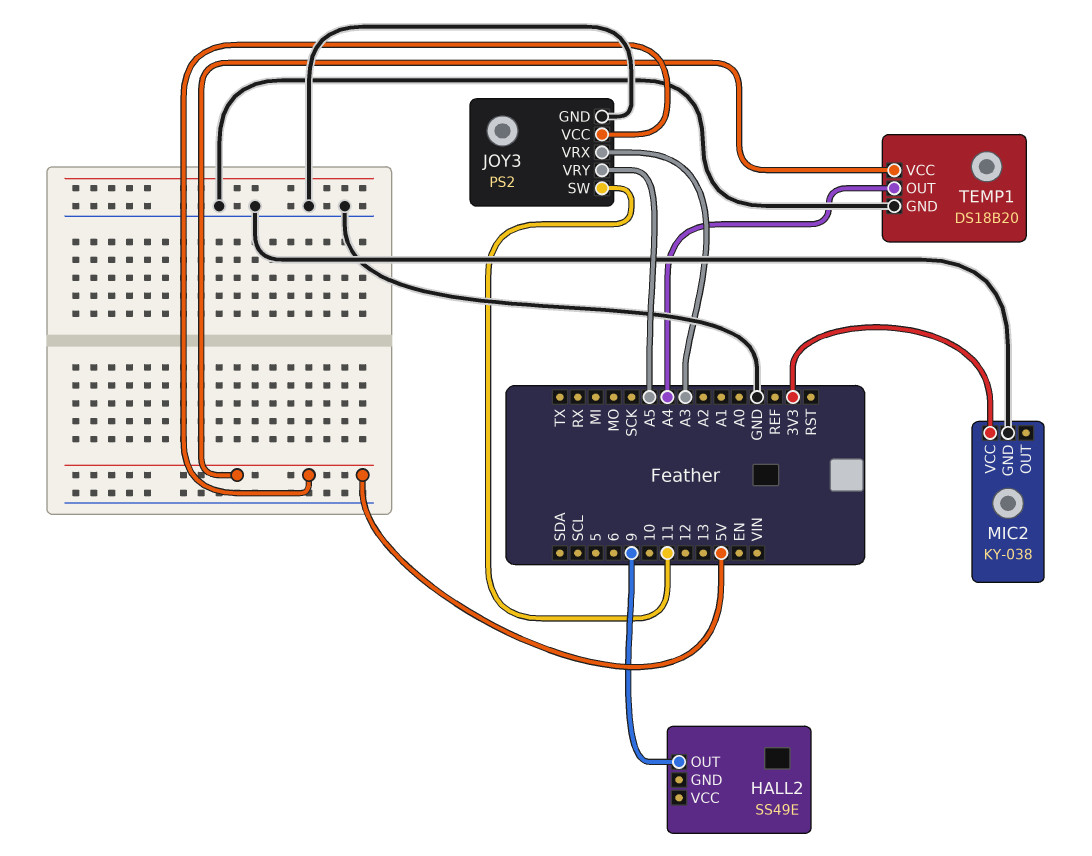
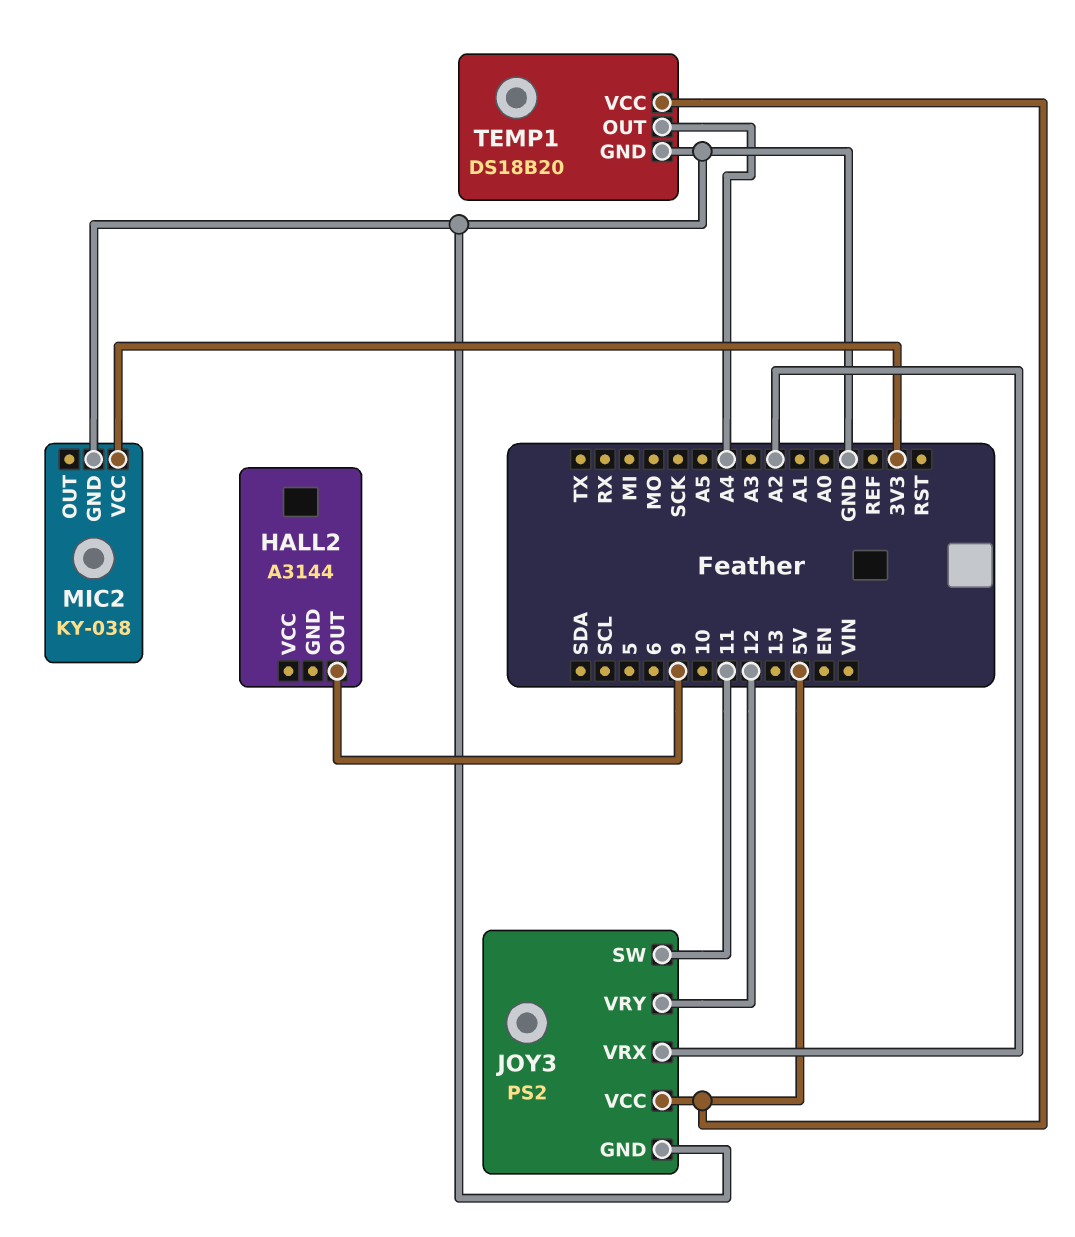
HALL2: SS49E -> A3144
JOY3 pin VRX: A3 -> A2
JOY3 pin VRY: A5 -> 12

